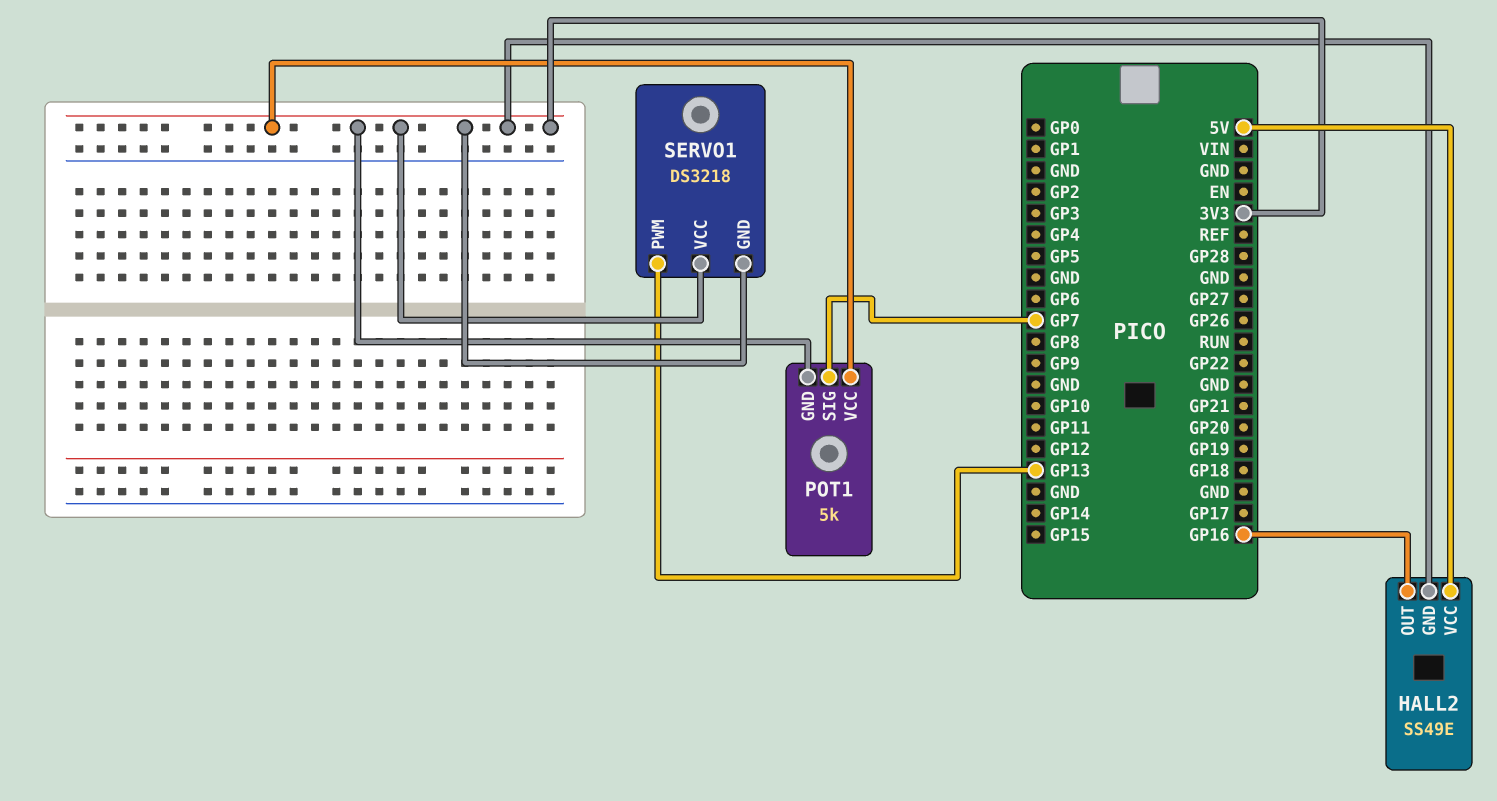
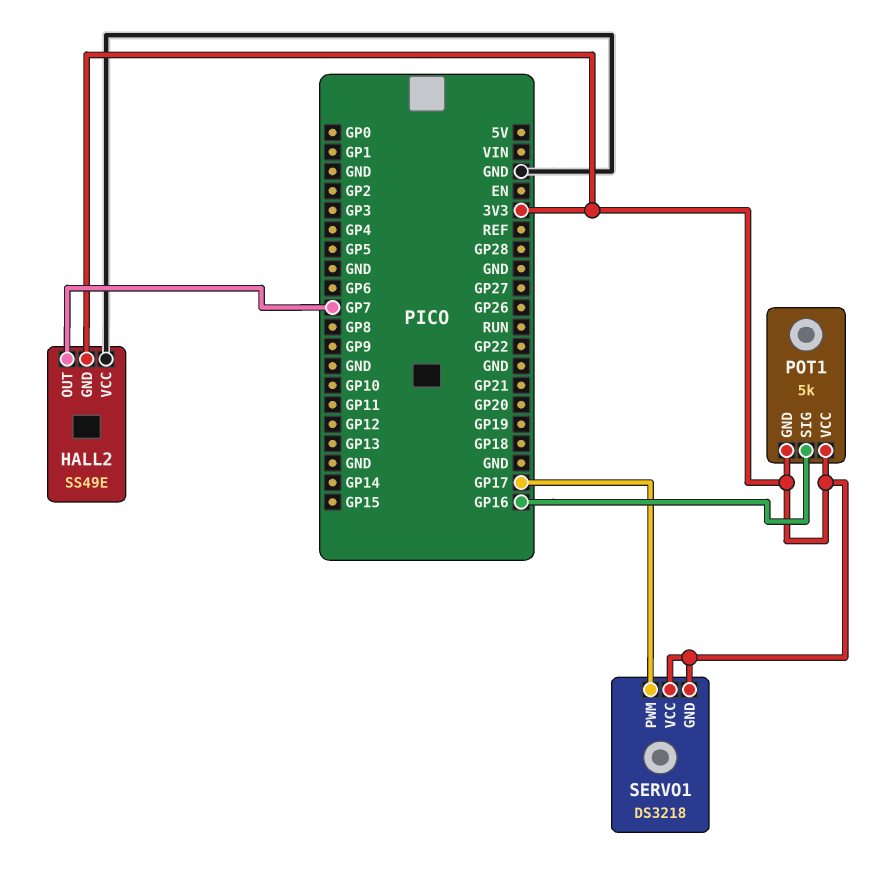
HALL2 pin OUT: GP16 -> GP7
HALL2 pin VCC: 5V -> GND
POT1 pin SIG: GP7 -> GP16
SERVO1 pin PWM: GP13 -> GP17

